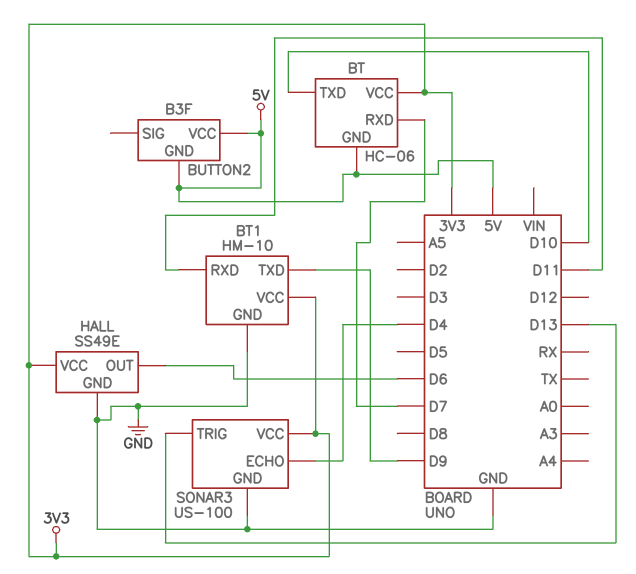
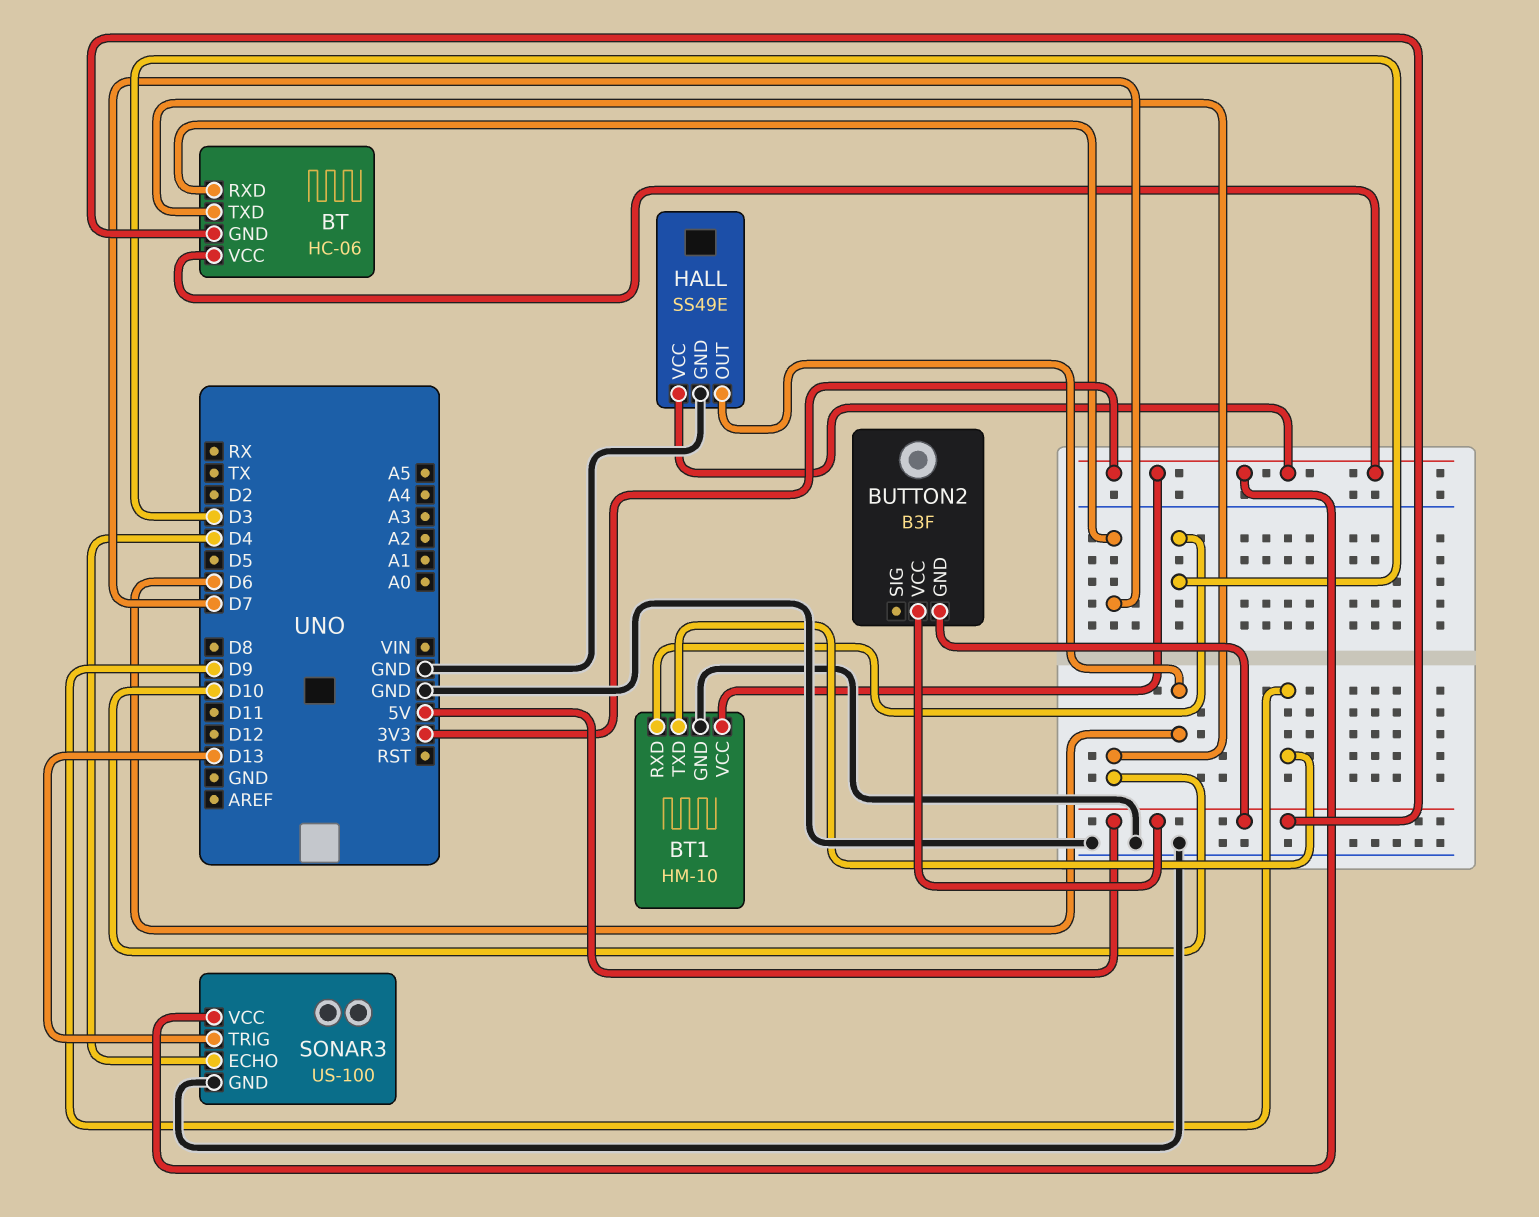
BT1 pin RXD: D11 -> D3

